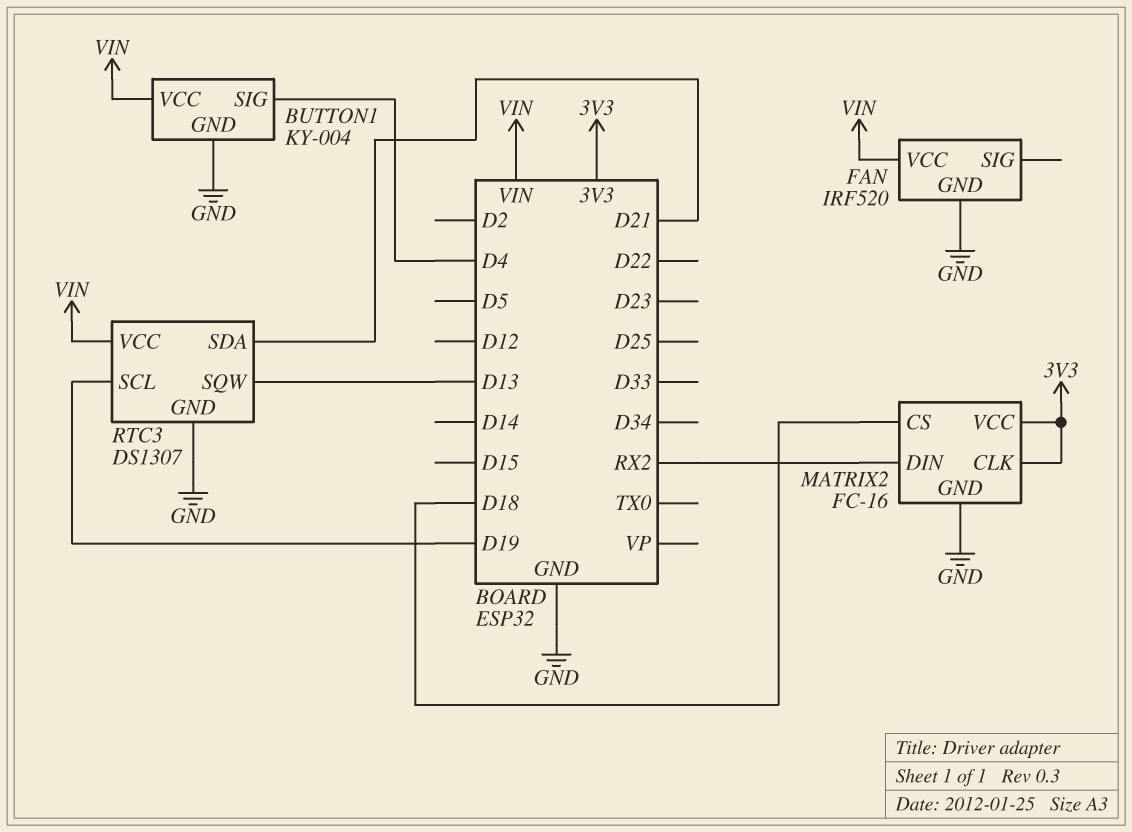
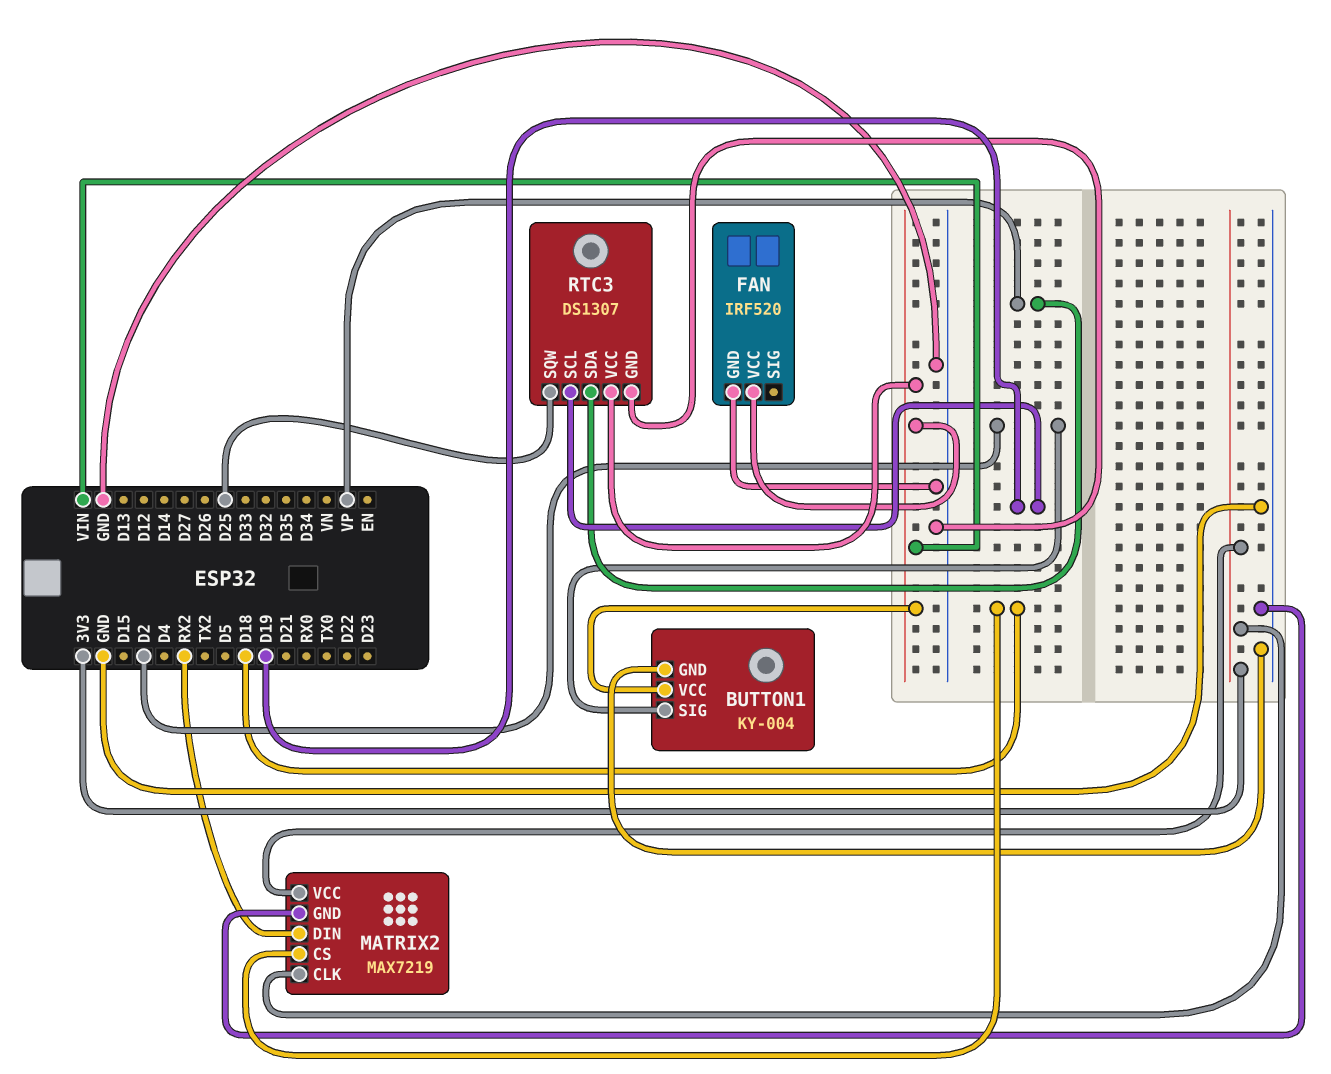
BUTTON1 pin SIG: D4 -> D2
MATRIX2: FC-16 -> MAX7219
RTC3 pin SDA: D21 -> VP
RTC3 pin SQW: D13 -> D25

